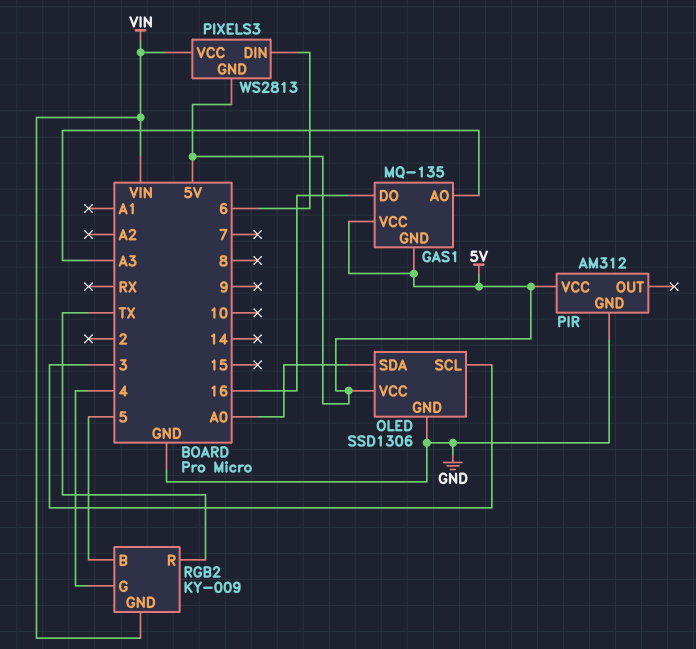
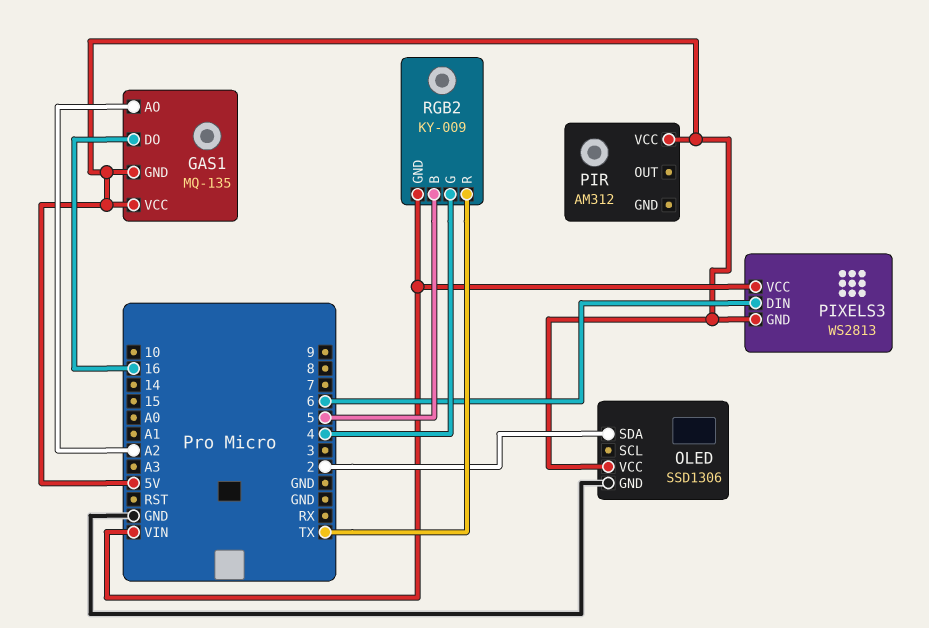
GAS1 pin AO: A3 -> A2
OLED pin SCL: 3 -> none
OLED pin SDA: A0 -> 2
PIR pin GND: GND -> none

